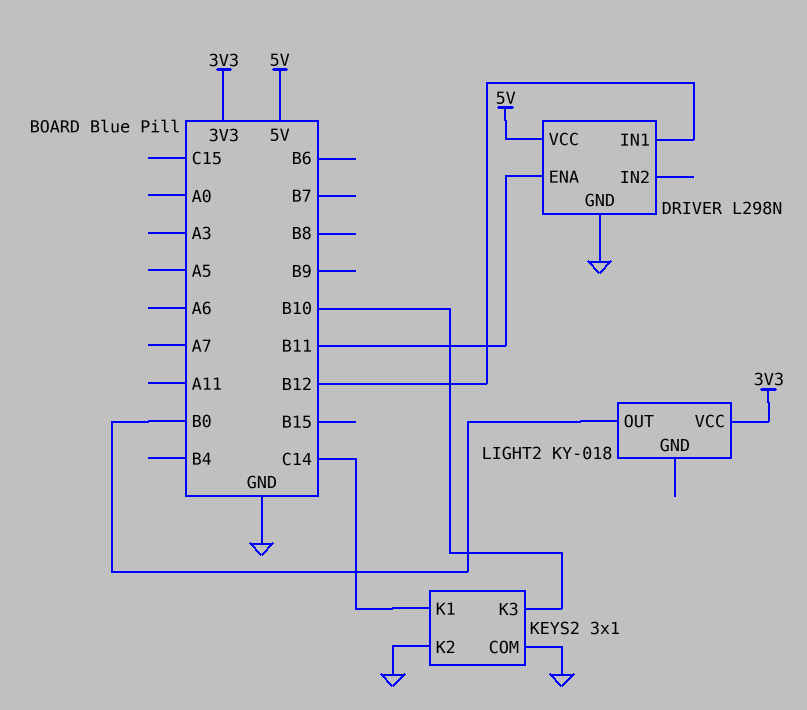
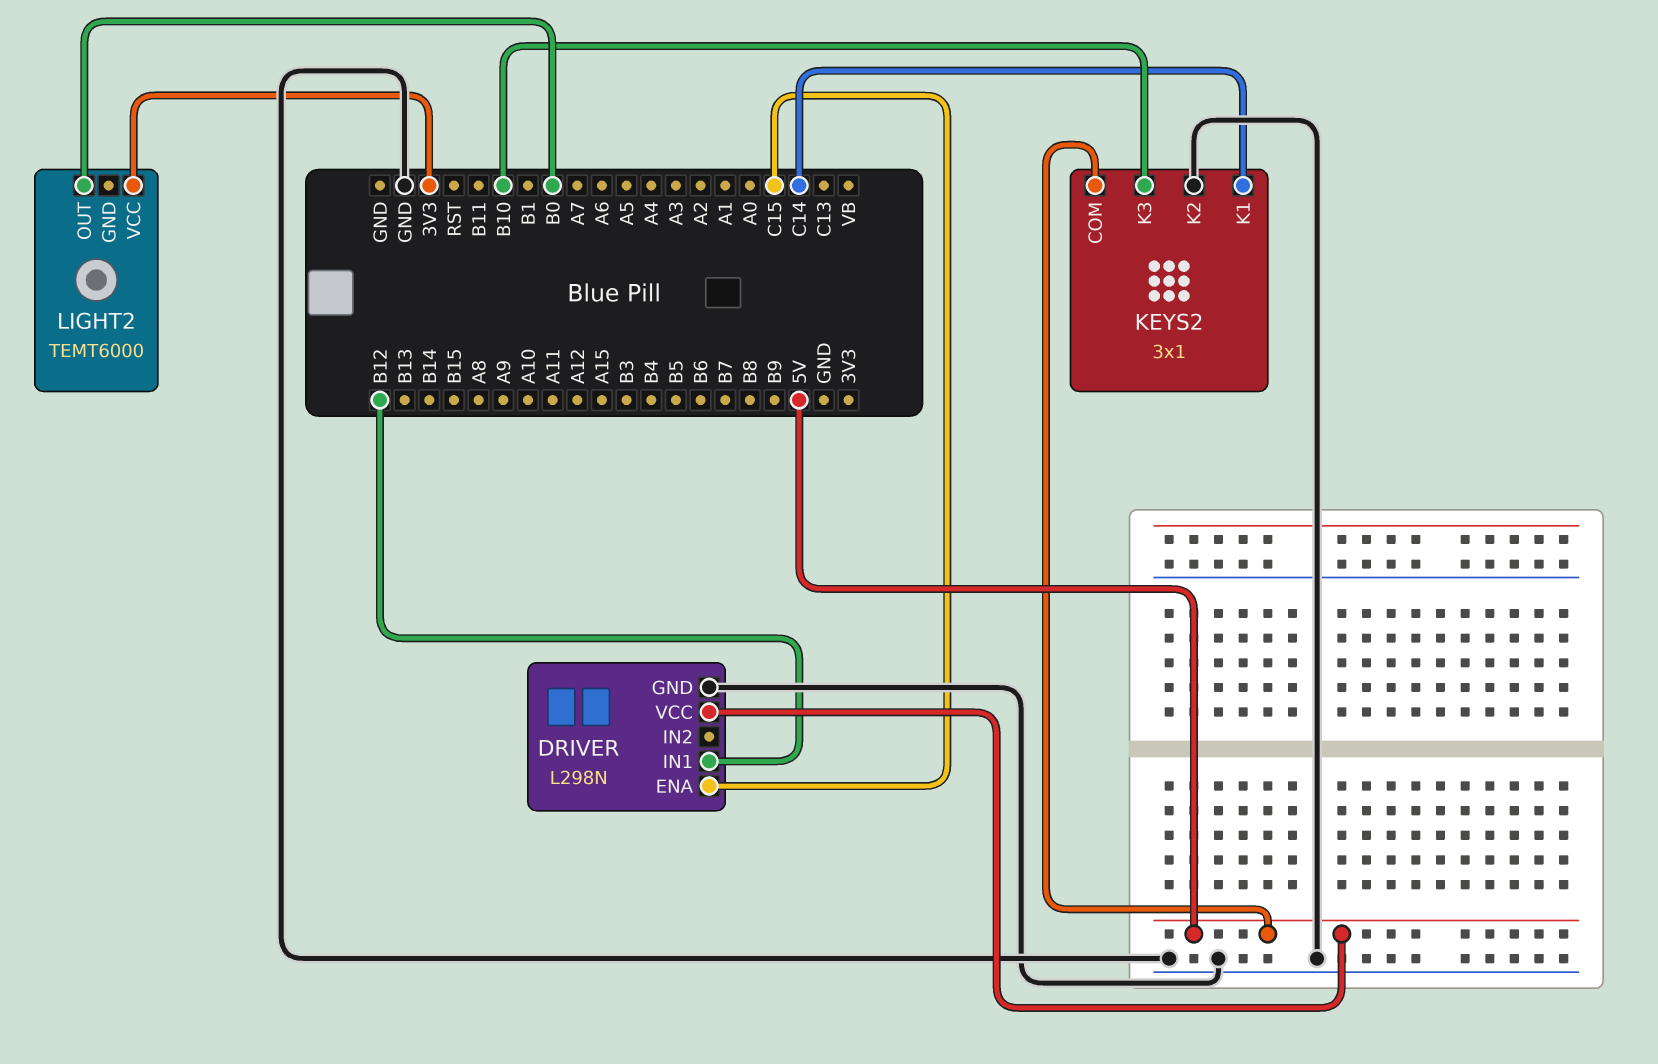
DRIVER pin ENA: B11 -> C15
KEYS2 pin COM: GND -> 5V
LIGHT2: KY-018 -> TEMT6000

